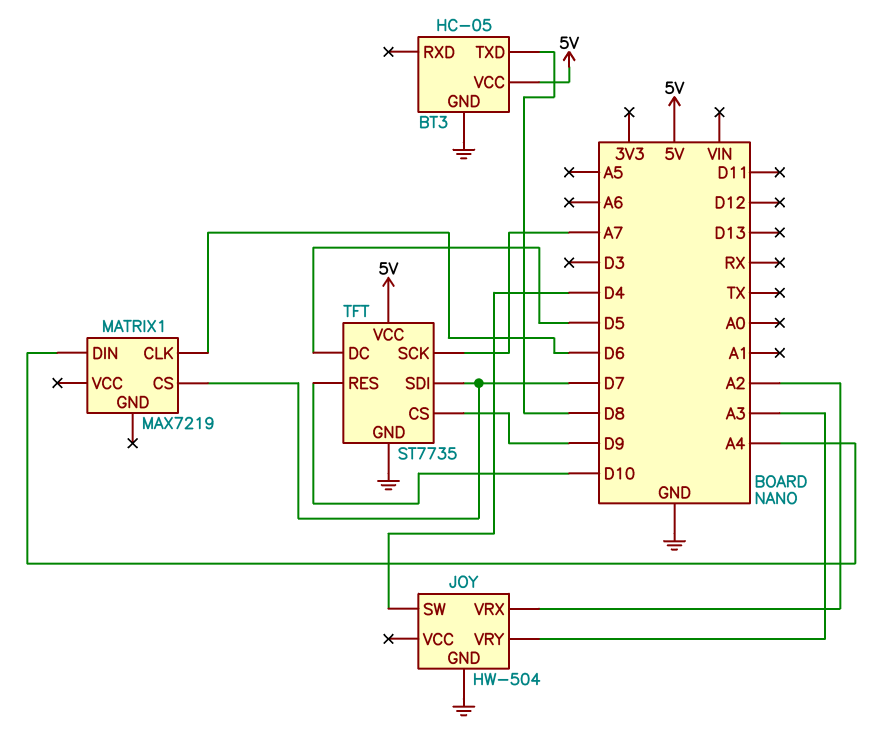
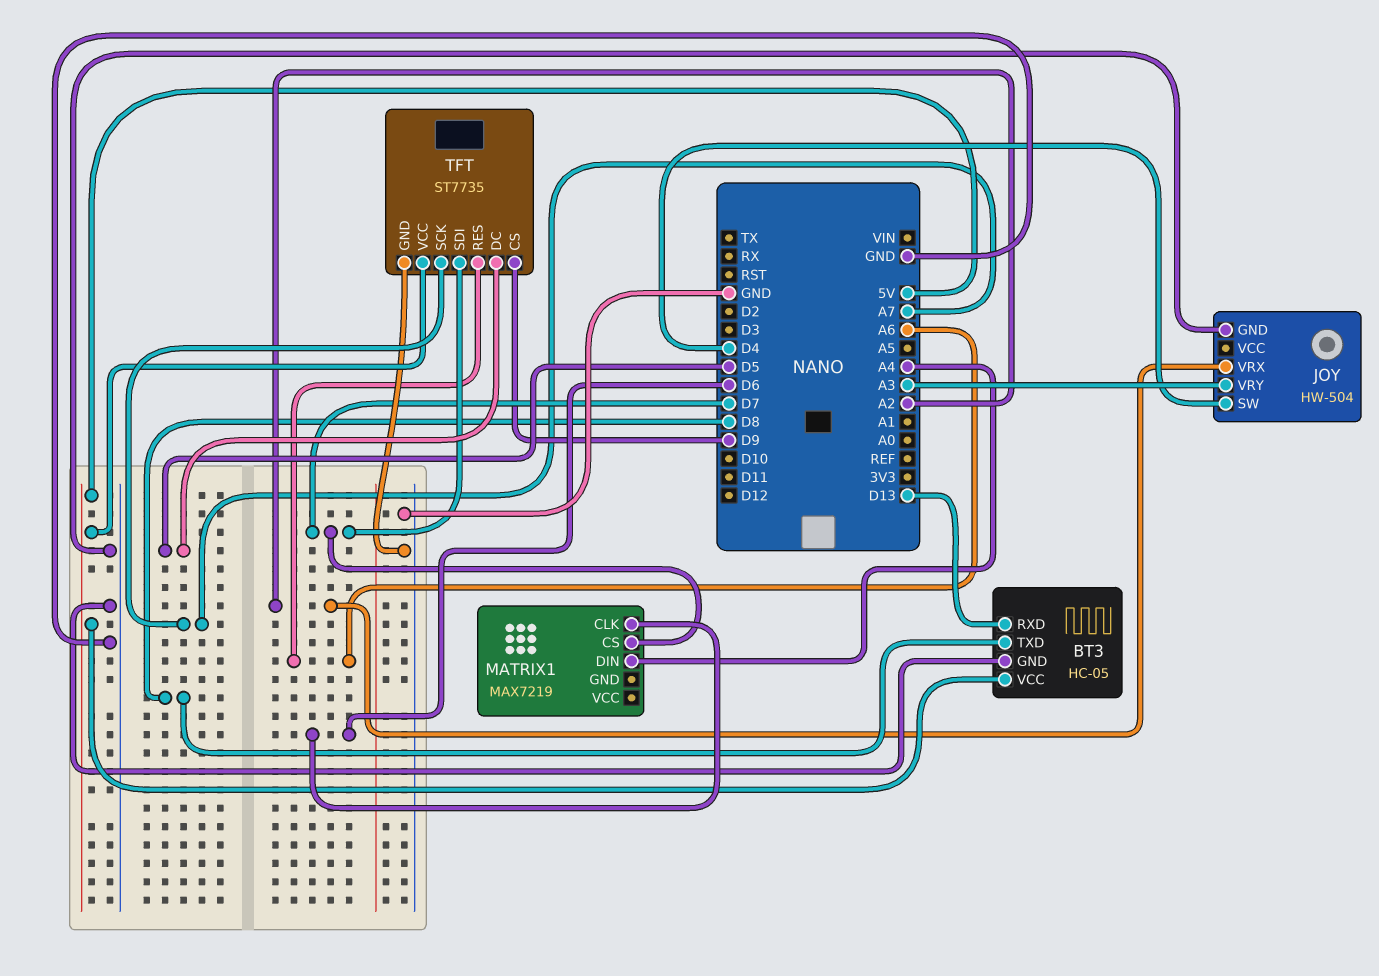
BT3 pin RXD: none -> D13
TFT pin RES: D10 -> A6

